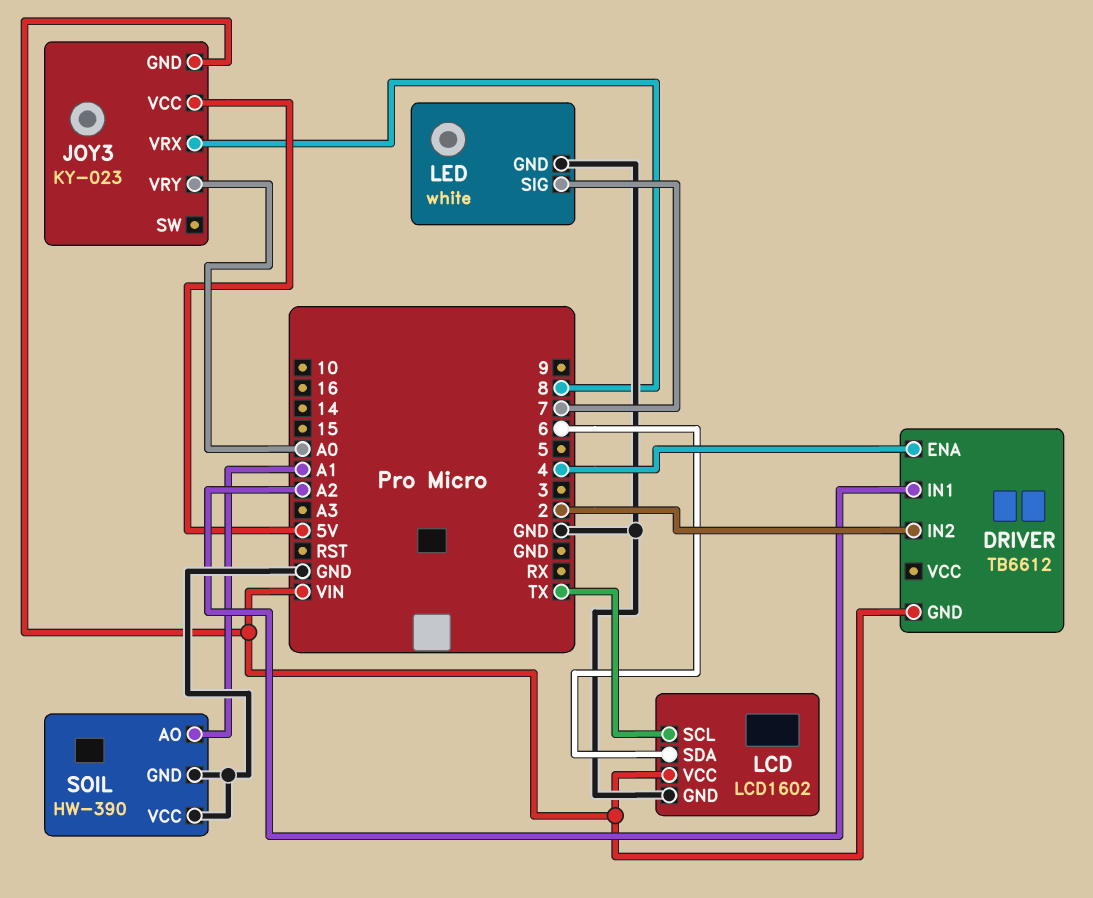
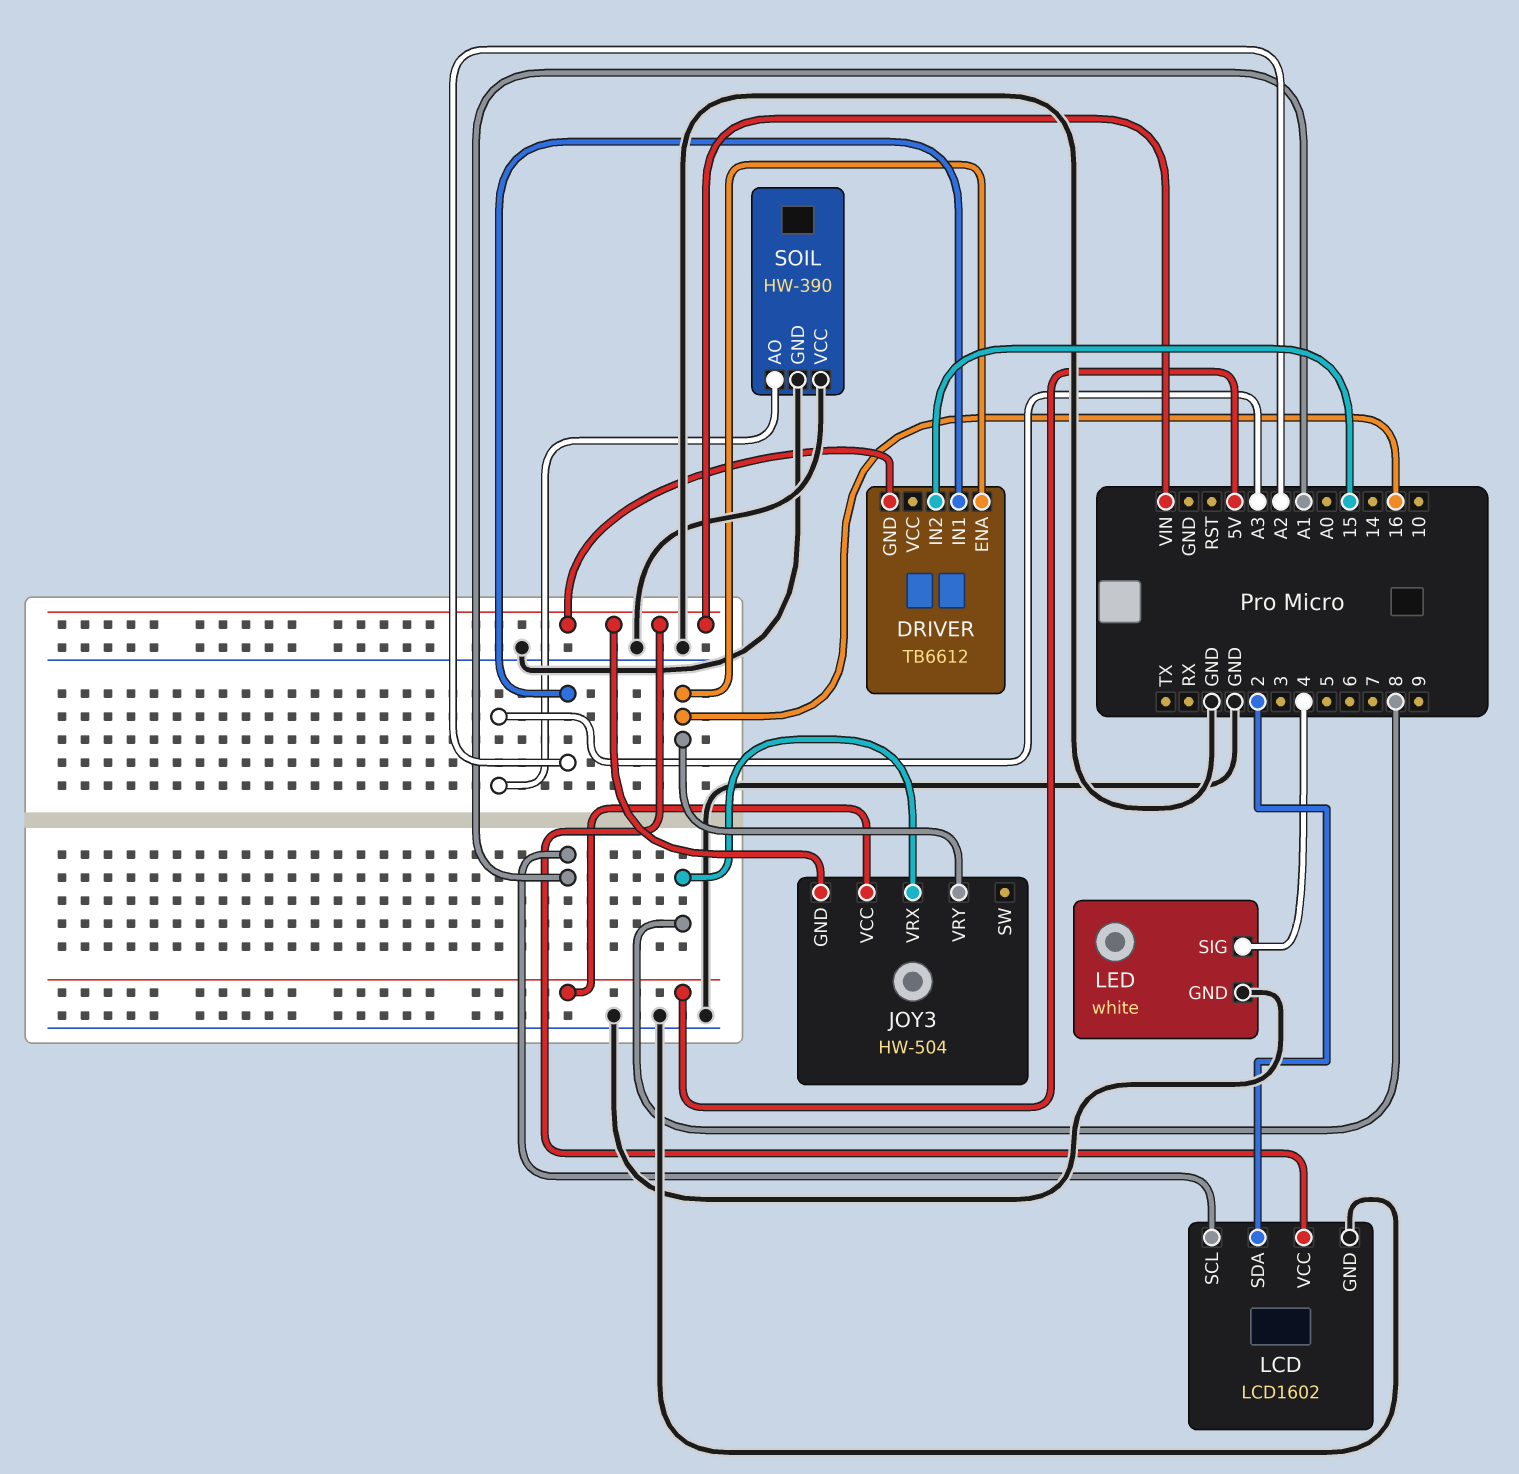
DRIVER pin ENA: 4 -> 16
DRIVER pin IN2: 2 -> 15
JOY3: KY-023 -> HW-504
JOY3 pin VRY: A0 -> 16
LCD pin SCL: TX -> A1
LCD pin SDA: 6 -> 2
LED pin SIG: 7 -> 4
SOIL pin AO: A1 -> A3

